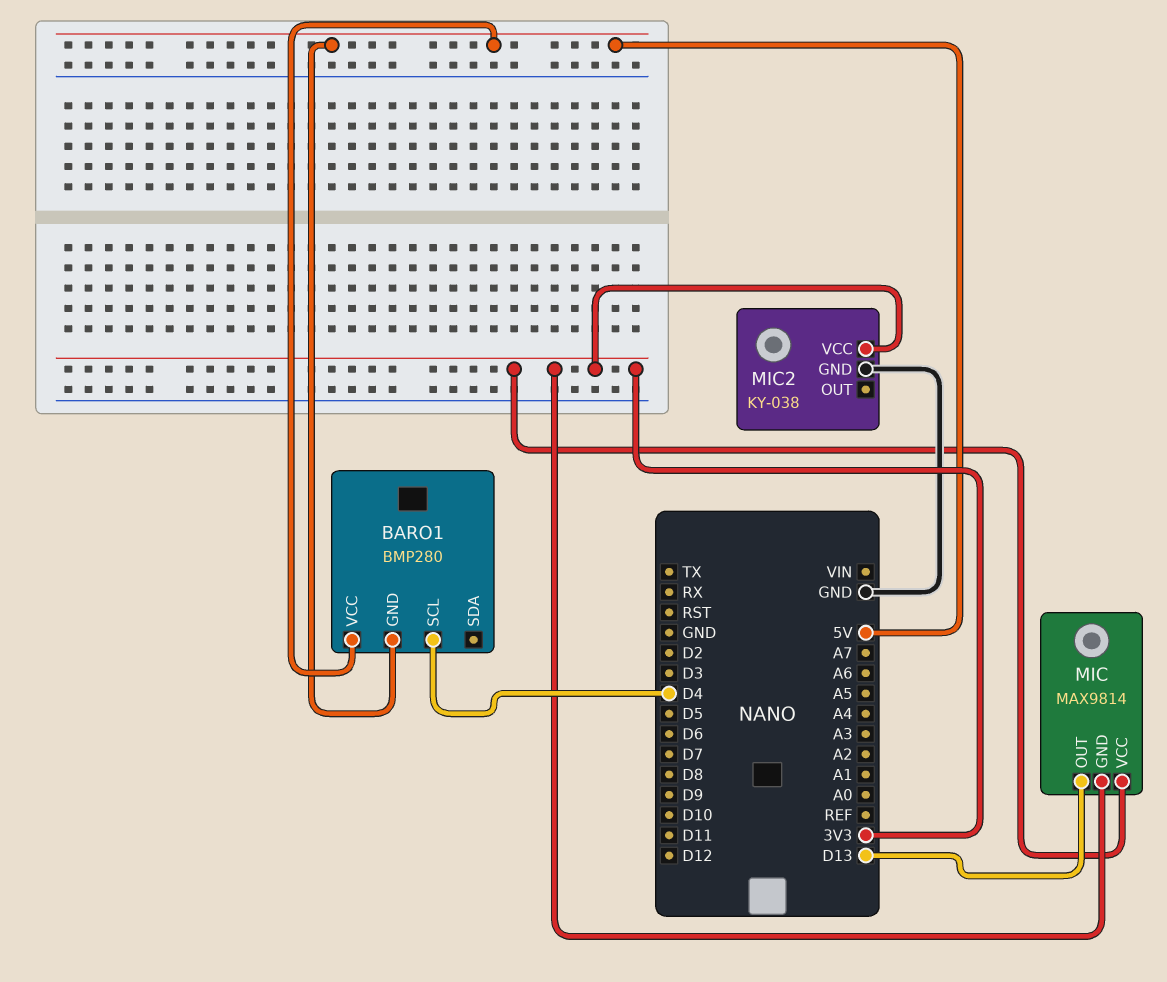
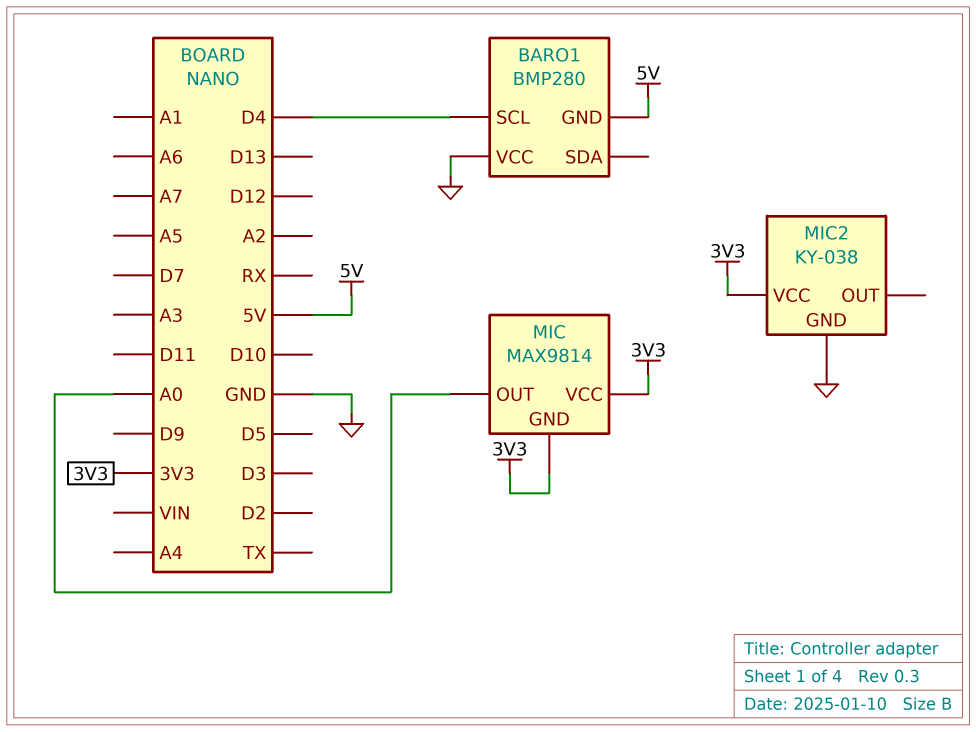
BARO1 pin VCC: 5V -> GND
MIC pin OUT: D13 -> A0

